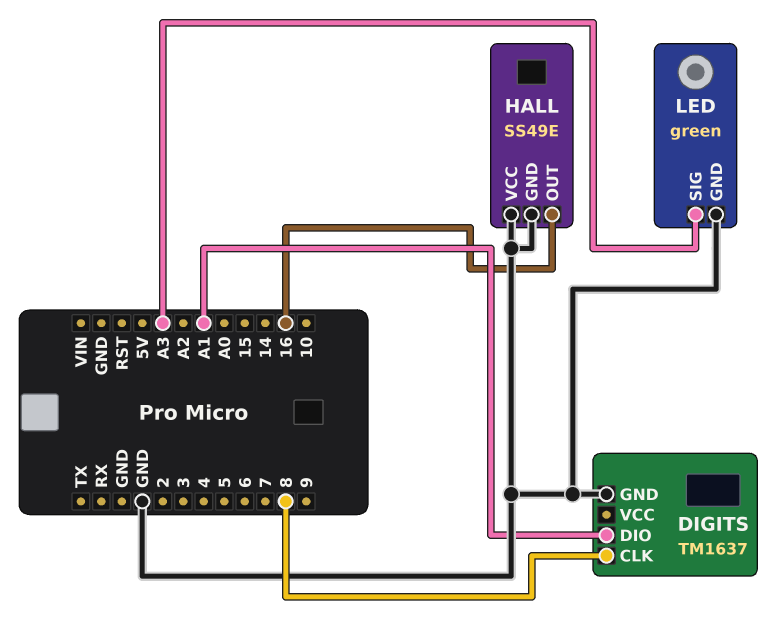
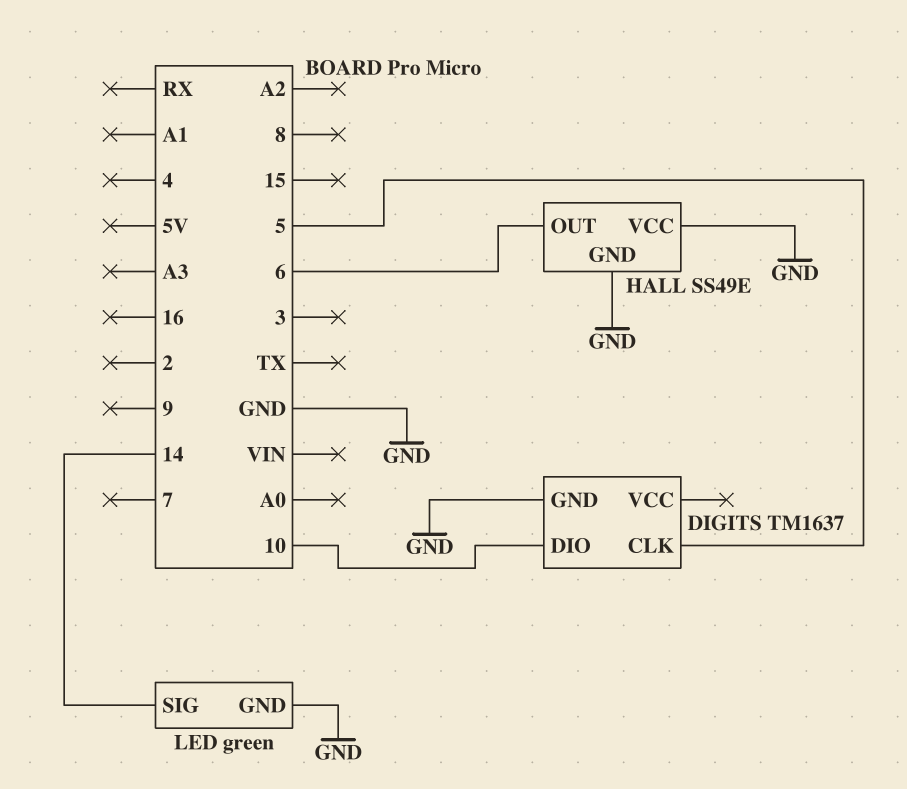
DIGITS pin CLK: 8 -> 5
DIGITS pin DIO: A1 -> 10
HALL pin OUT: 16 -> 6
LED pin SIG: A3 -> 14

